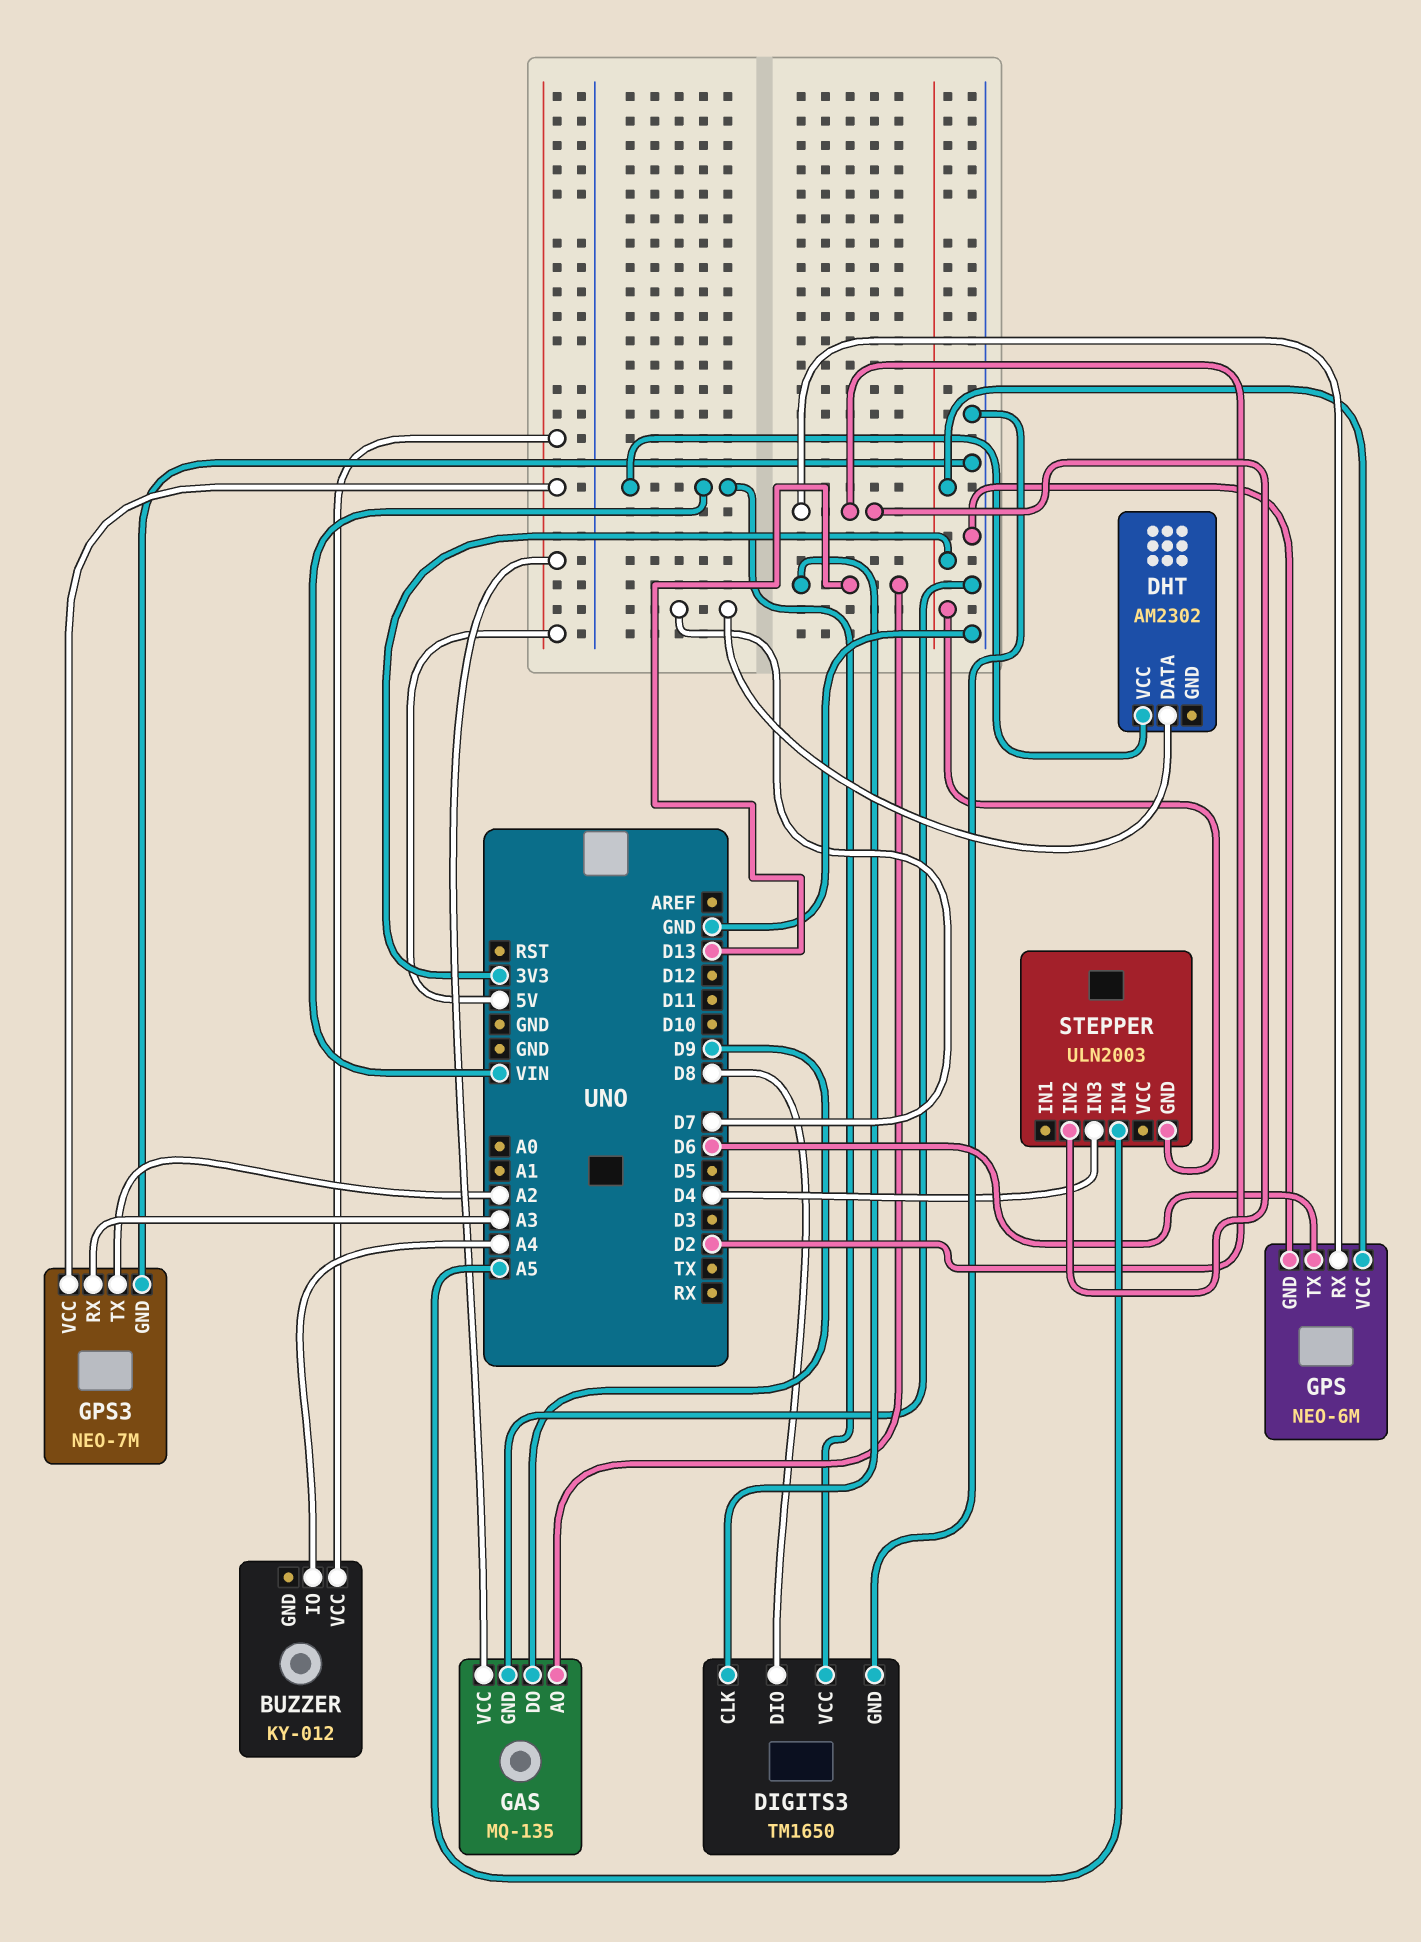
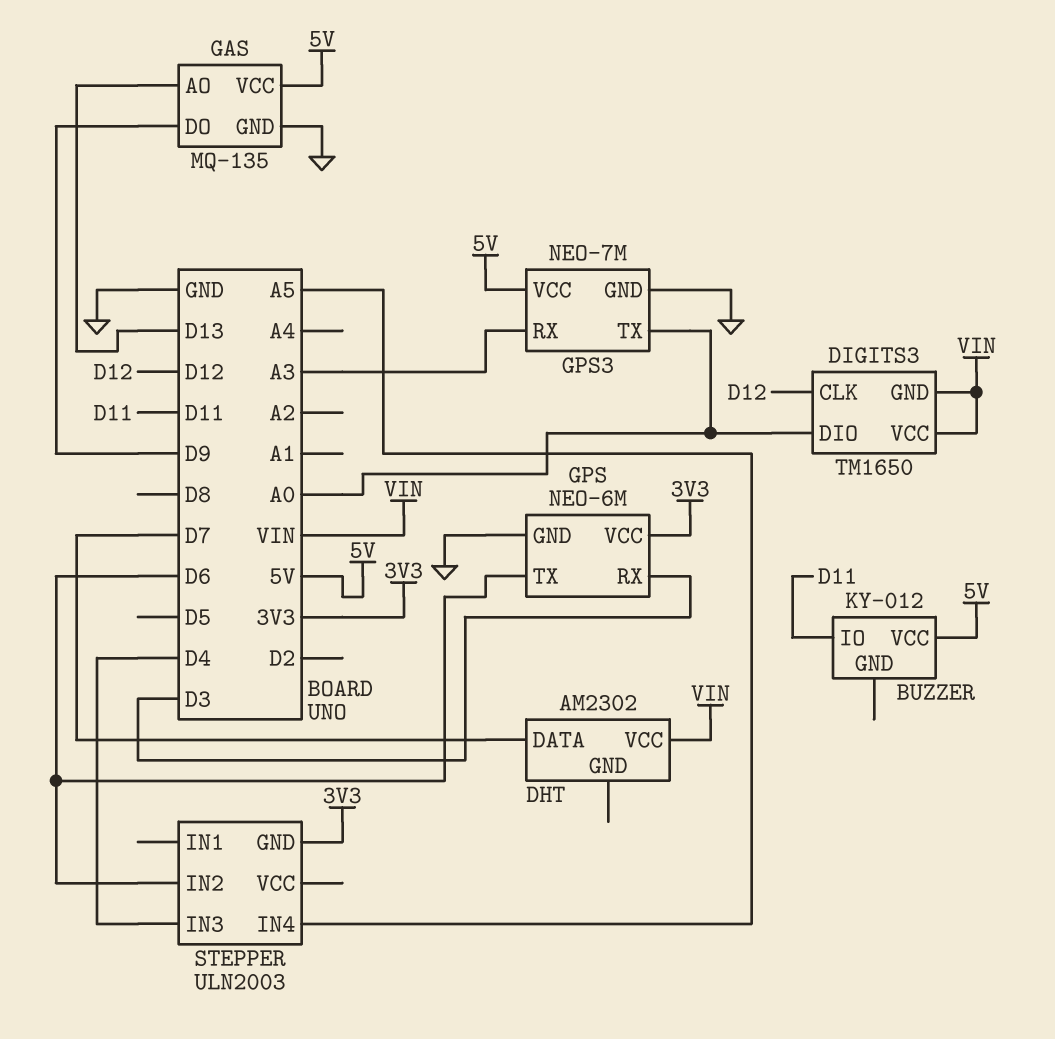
BUZZER pin IO: A4 -> D11
DIGITS3 pin CLK: D13 -> D12
DIGITS3 pin DIO: D8 -> A0
DIGITS3 pin GND: GND -> VIN
GPS pin RX: D2 -> D3
GPS3 pin TX: A2 -> A0
STEPPER pin IN2: D2 -> D6

